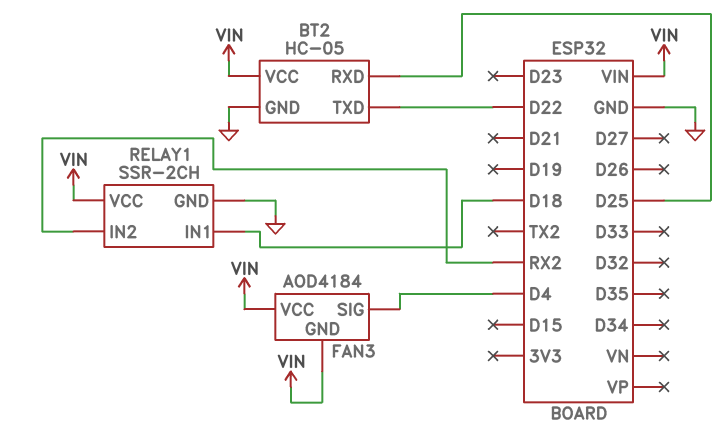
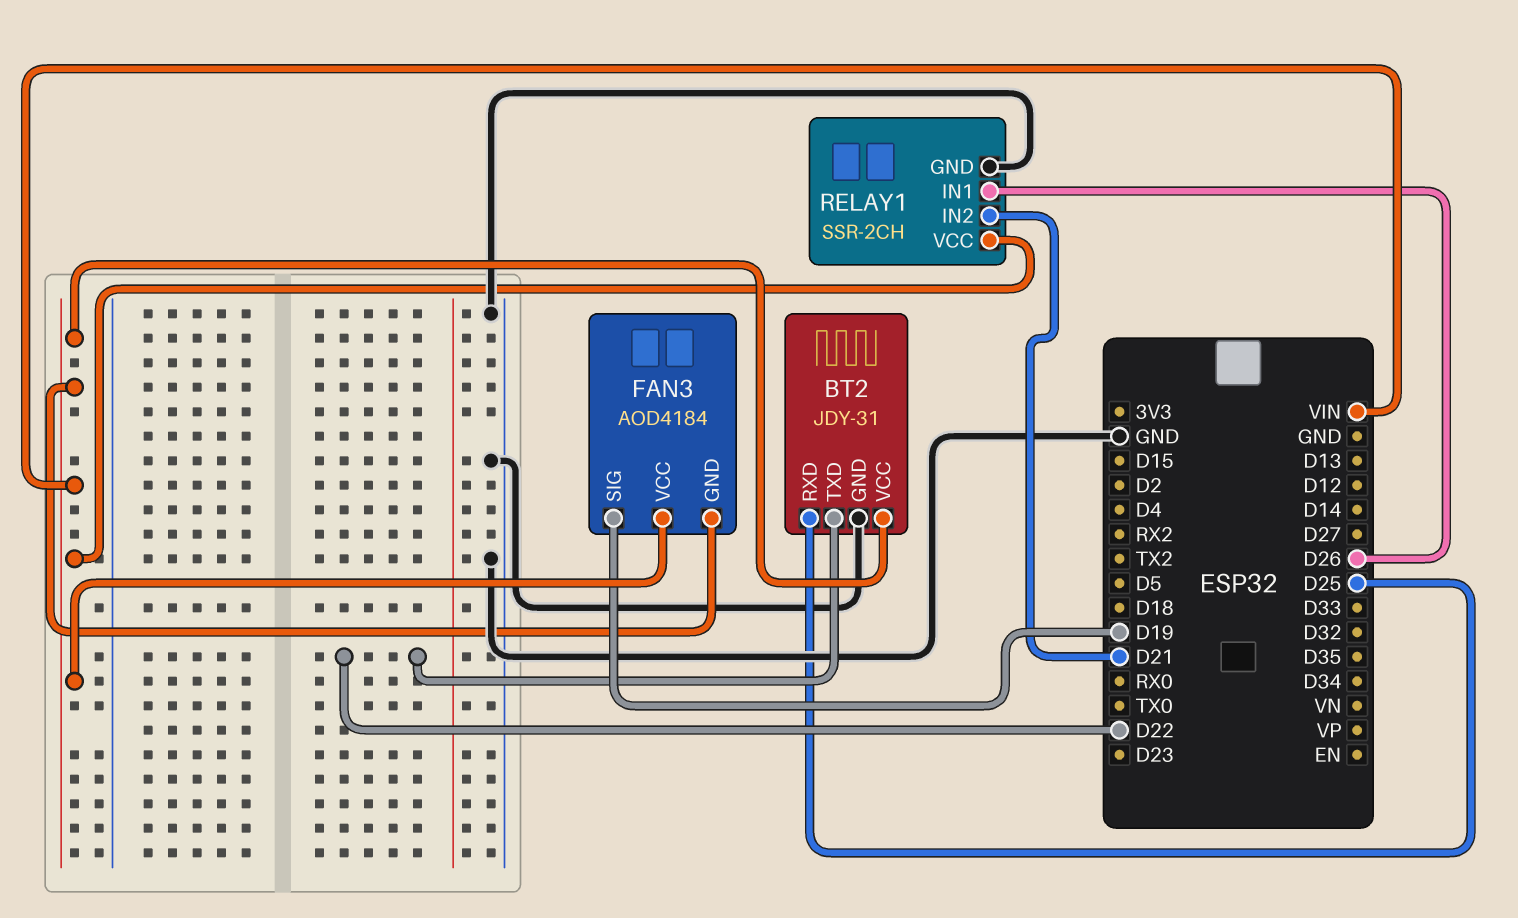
BT2: HC-05 -> JDY-31
FAN3 pin SIG: D4 -> D19
RELAY1 pin IN1: D18 -> D26
RELAY1 pin IN2: RX2 -> D21

